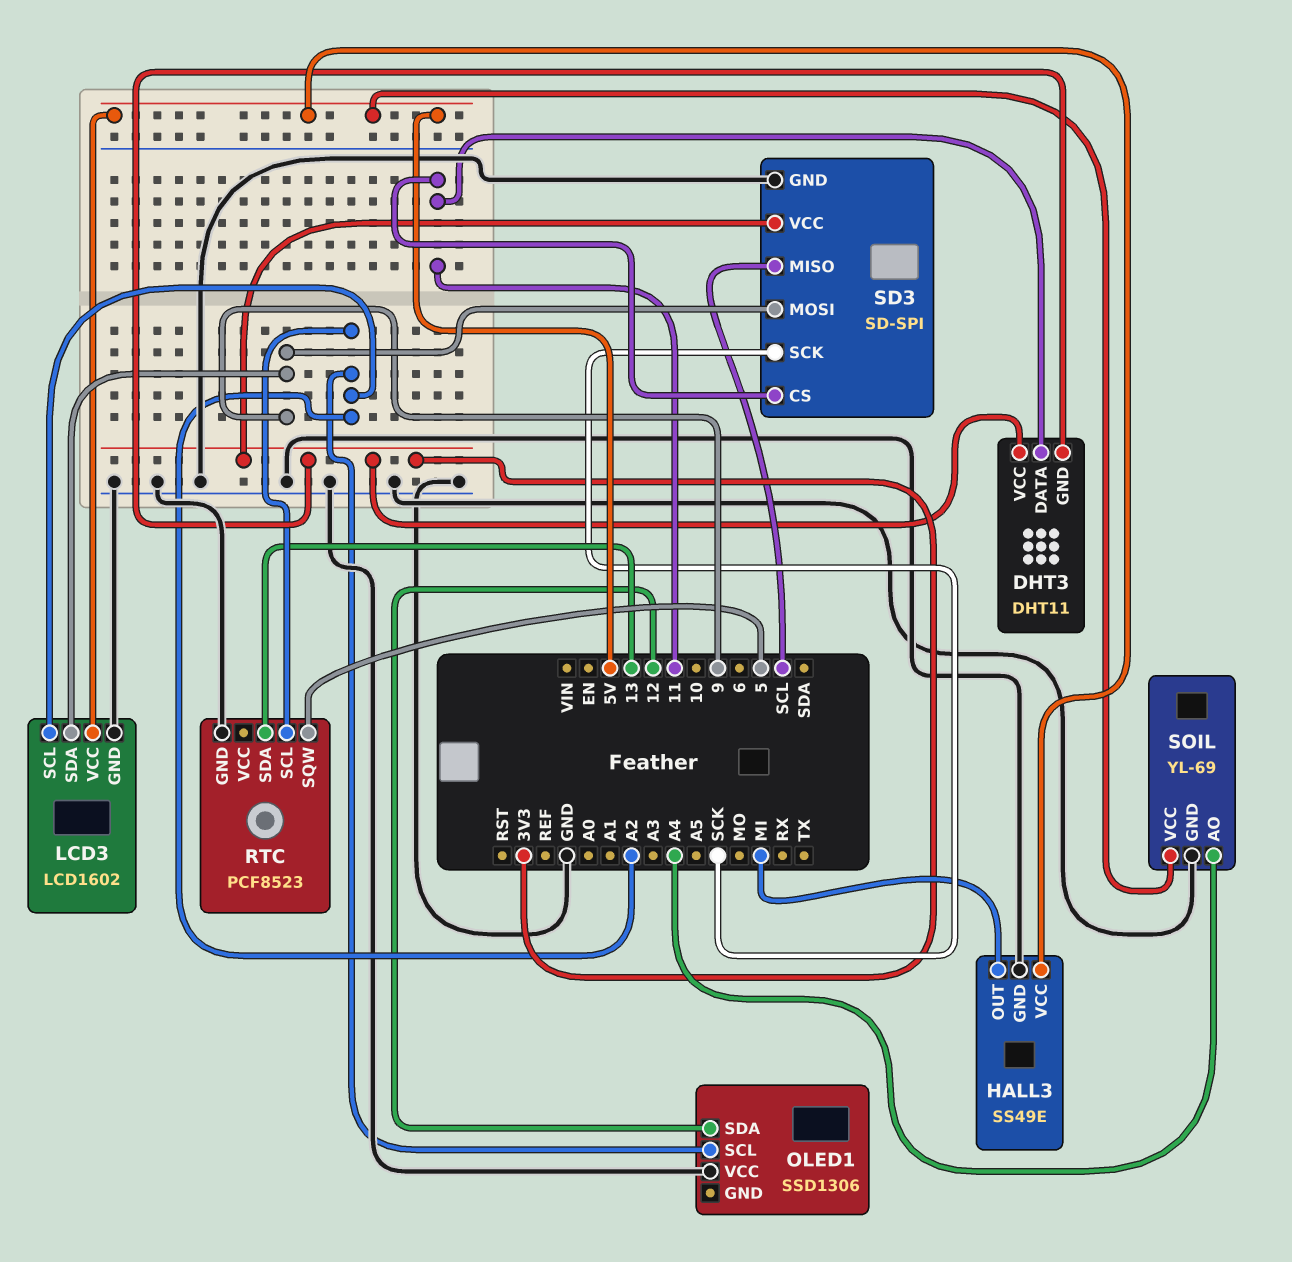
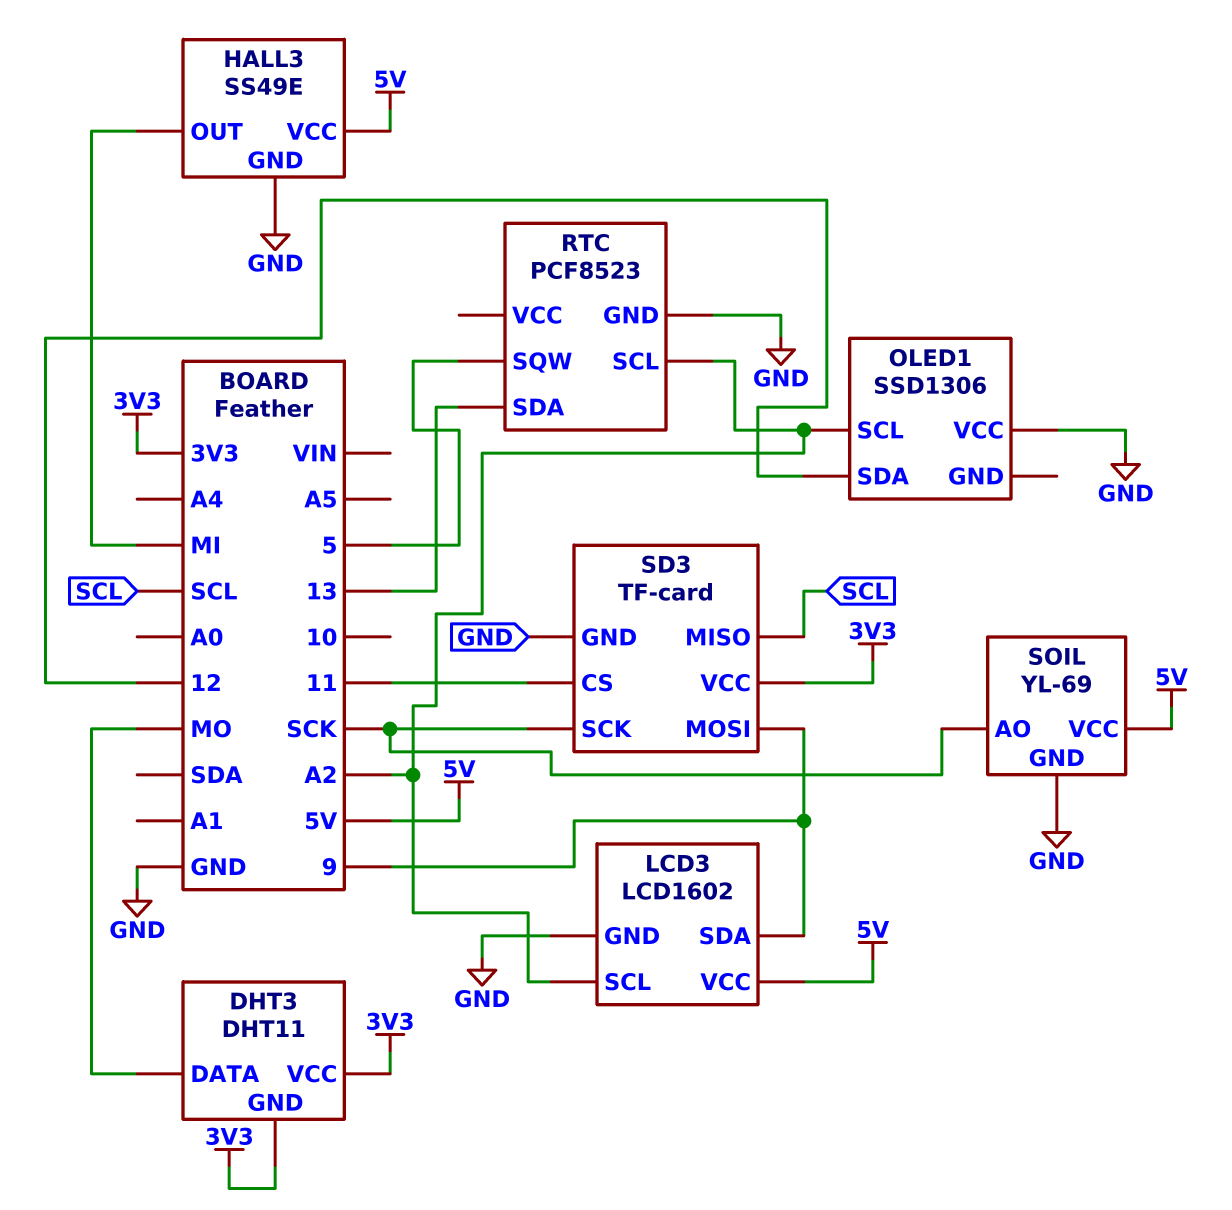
DHT3 pin DATA: 11 -> MO
SD3: SD-SPI -> TF-card
SOIL pin AO: A4 -> SCK

